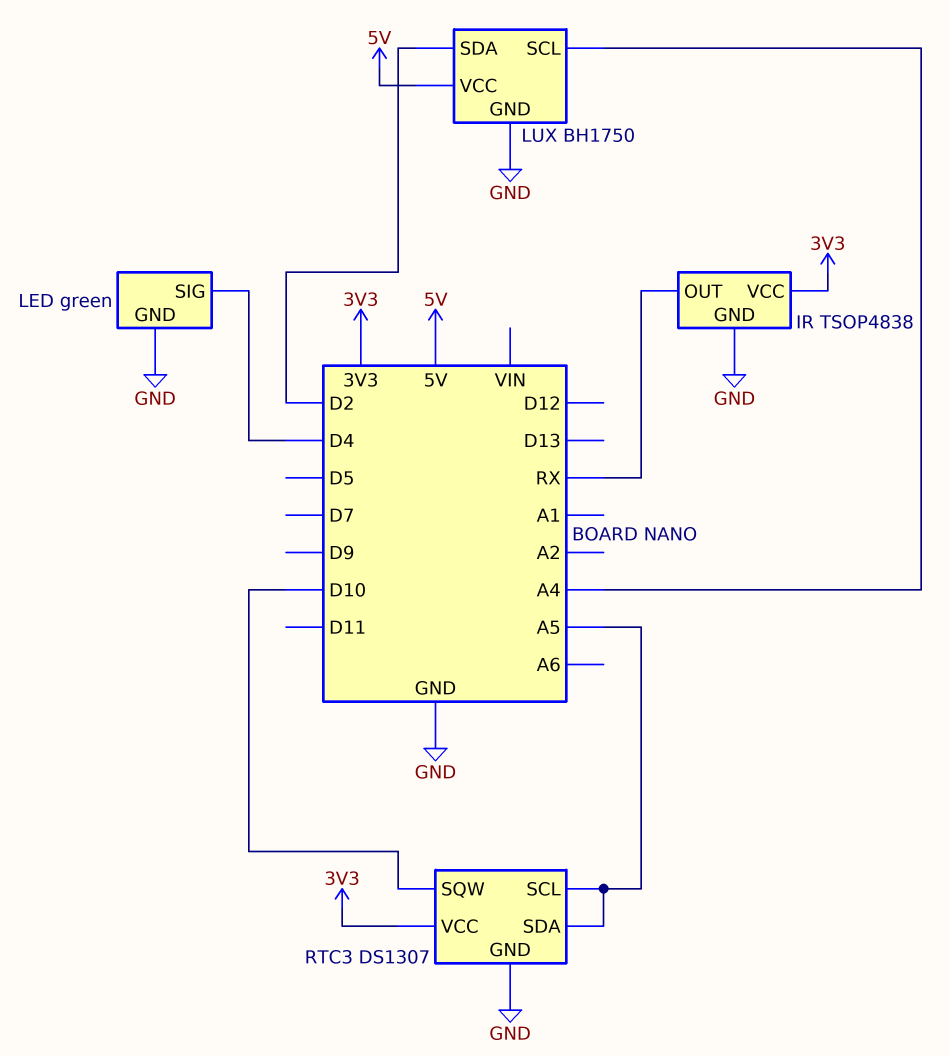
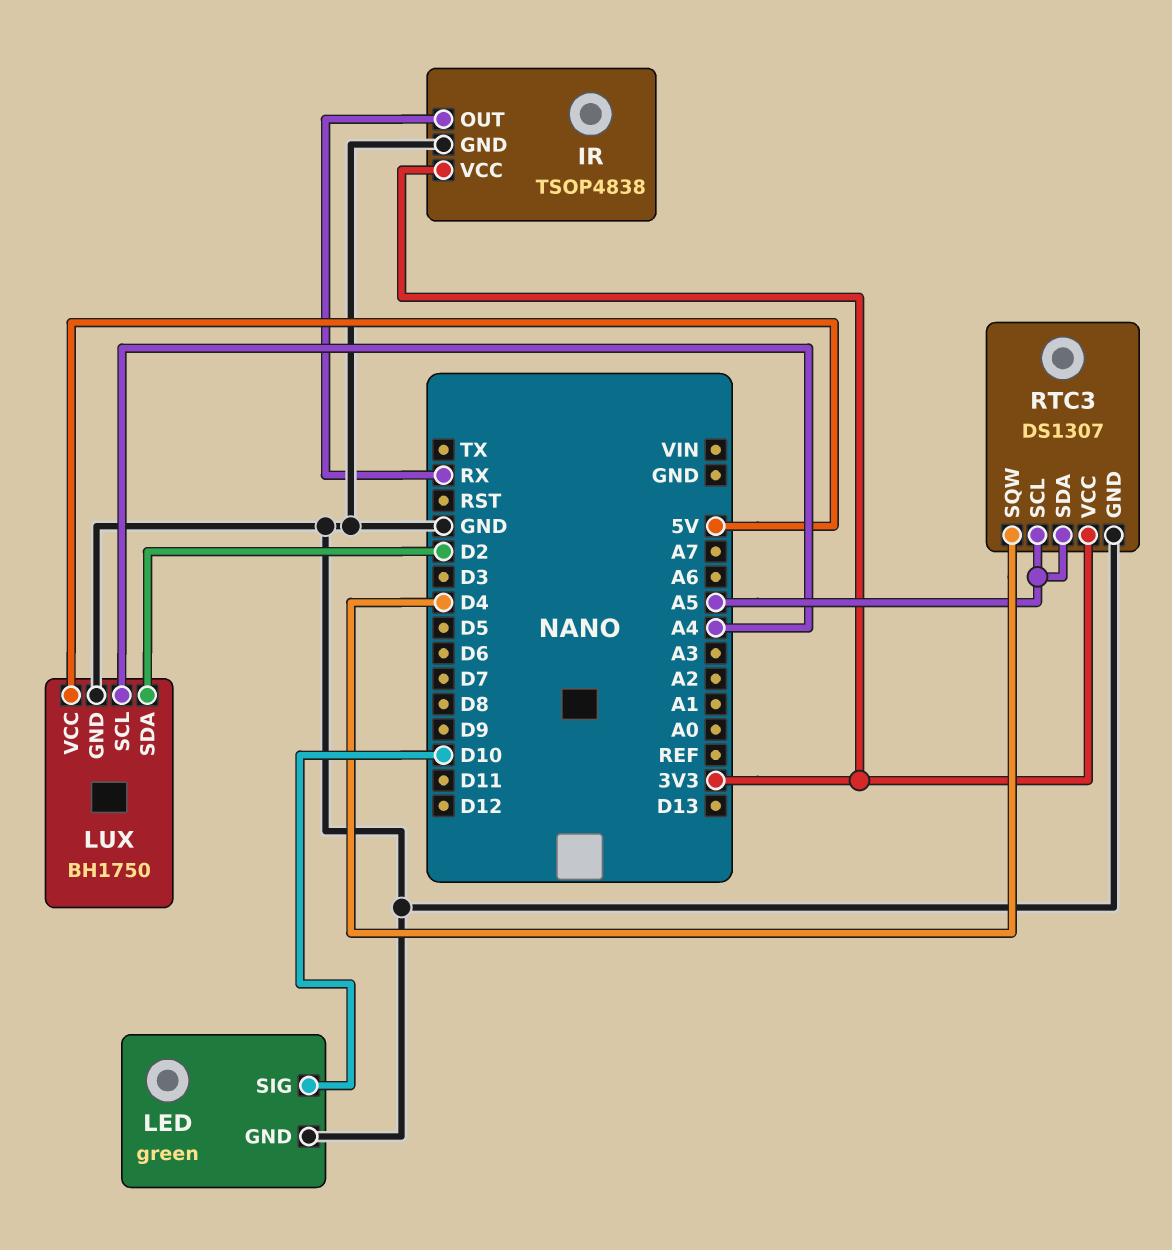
LED pin SIG: D4 -> D10
RTC3 pin SQW: D10 -> D4

